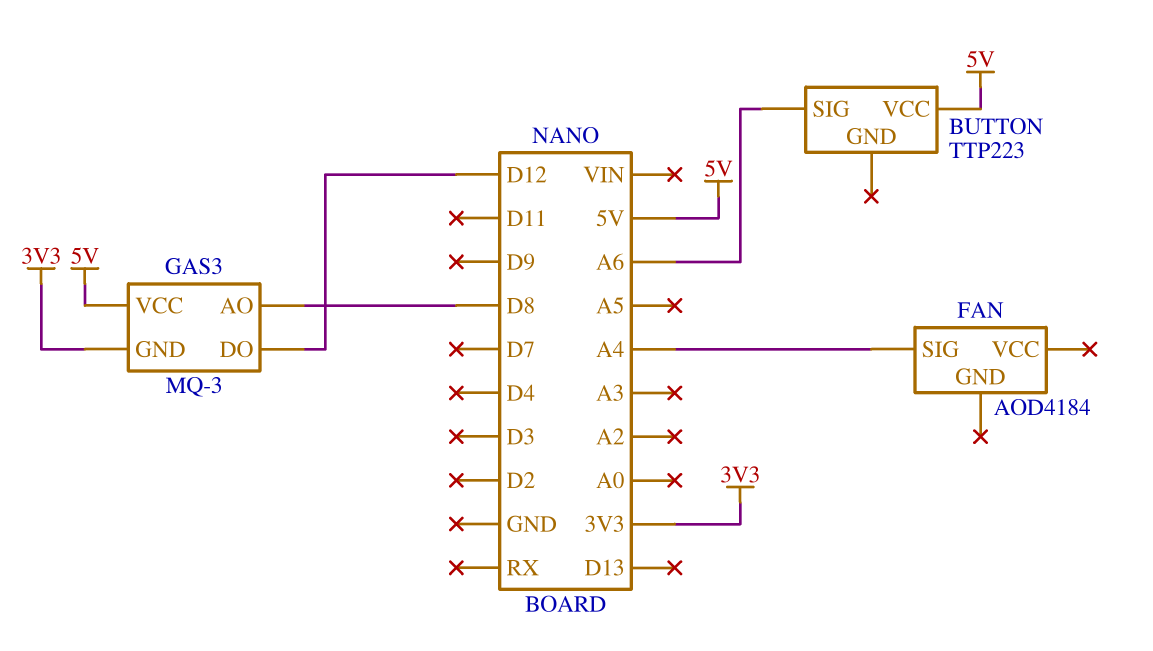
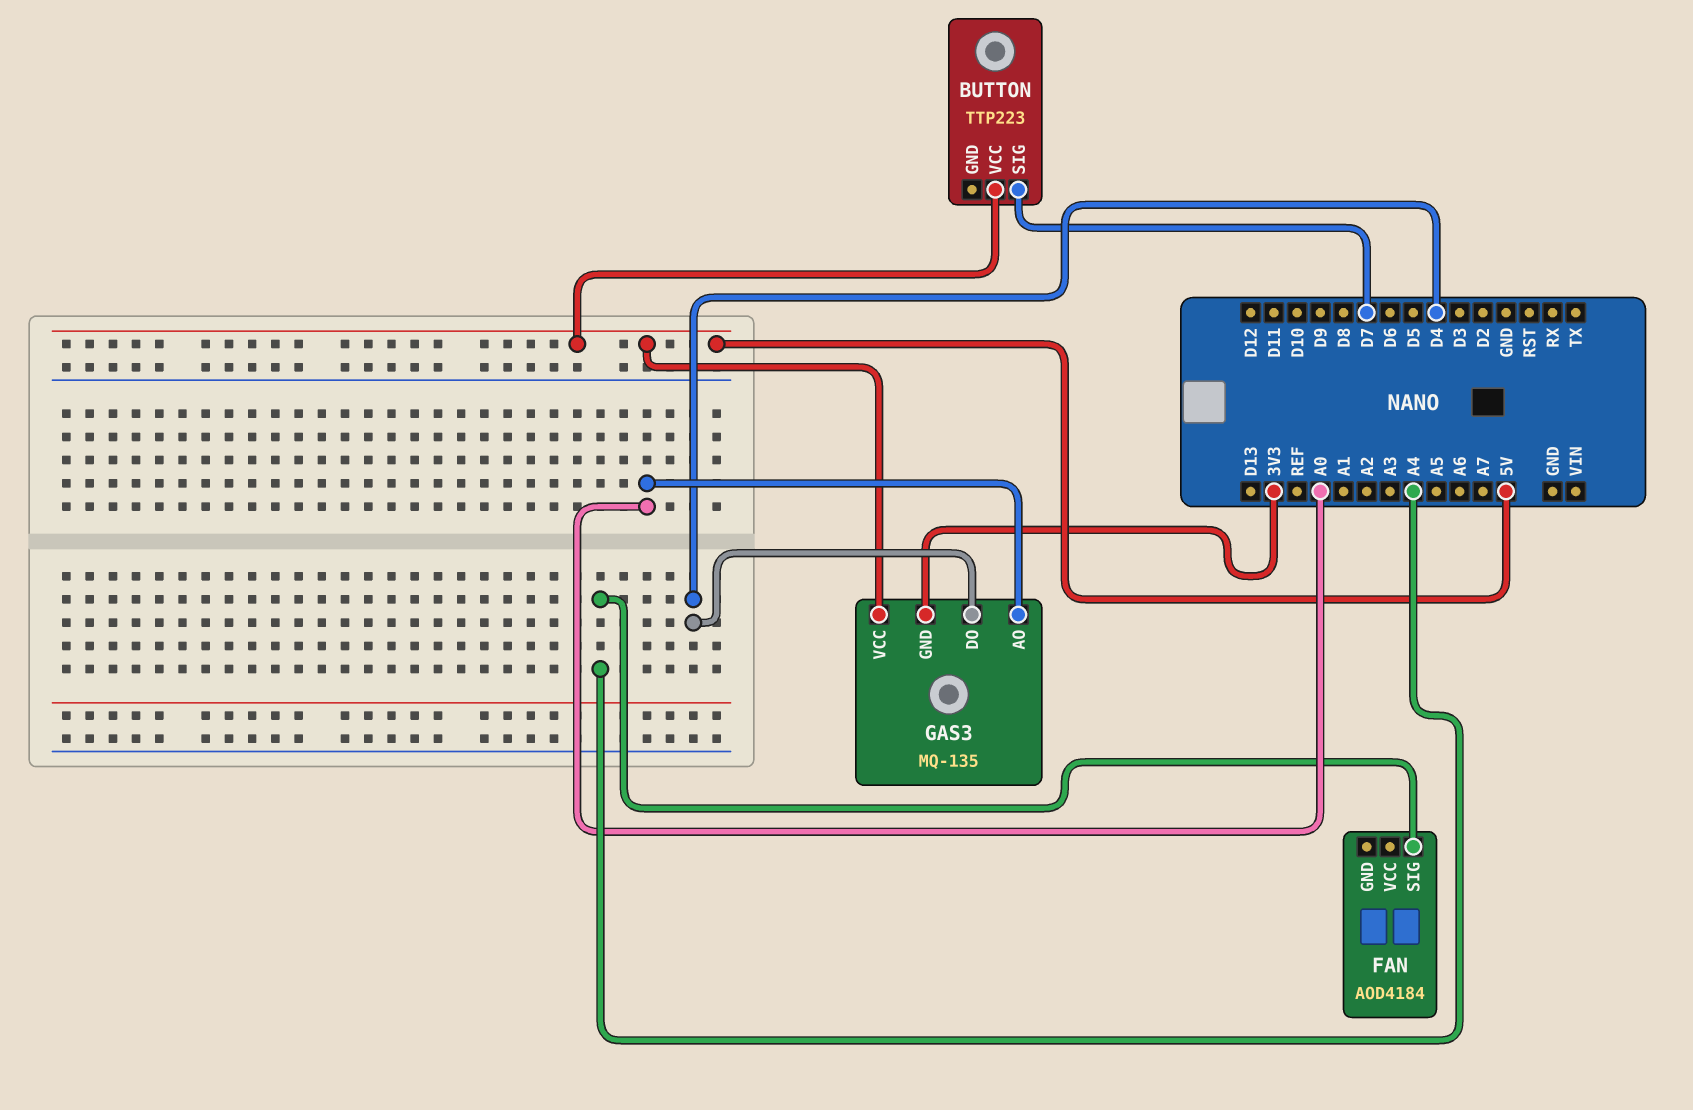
BUTTON pin SIG: A6 -> D7
GAS3: MQ-3 -> MQ-135
GAS3 pin AO: D8 -> A0
GAS3 pin DO: D12 -> D4

